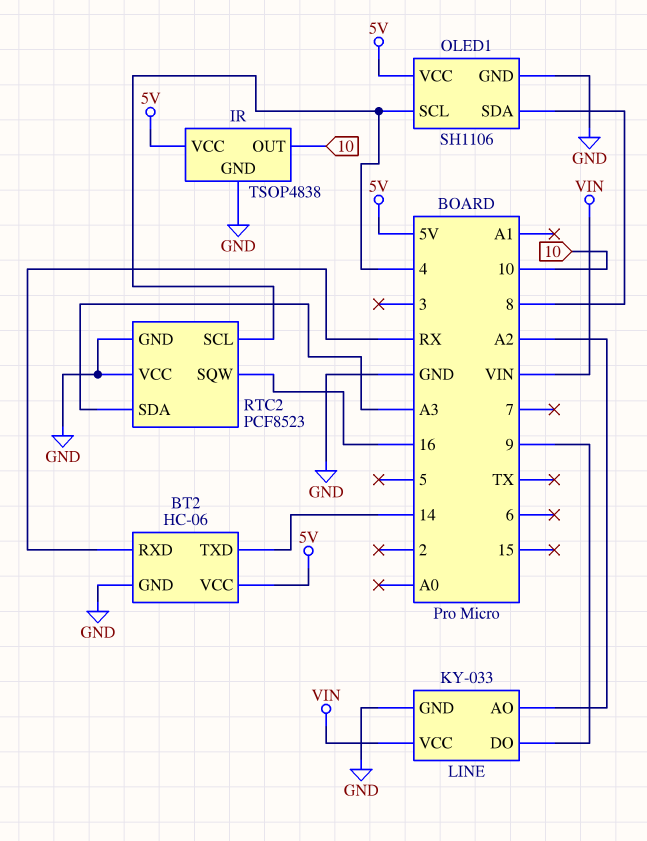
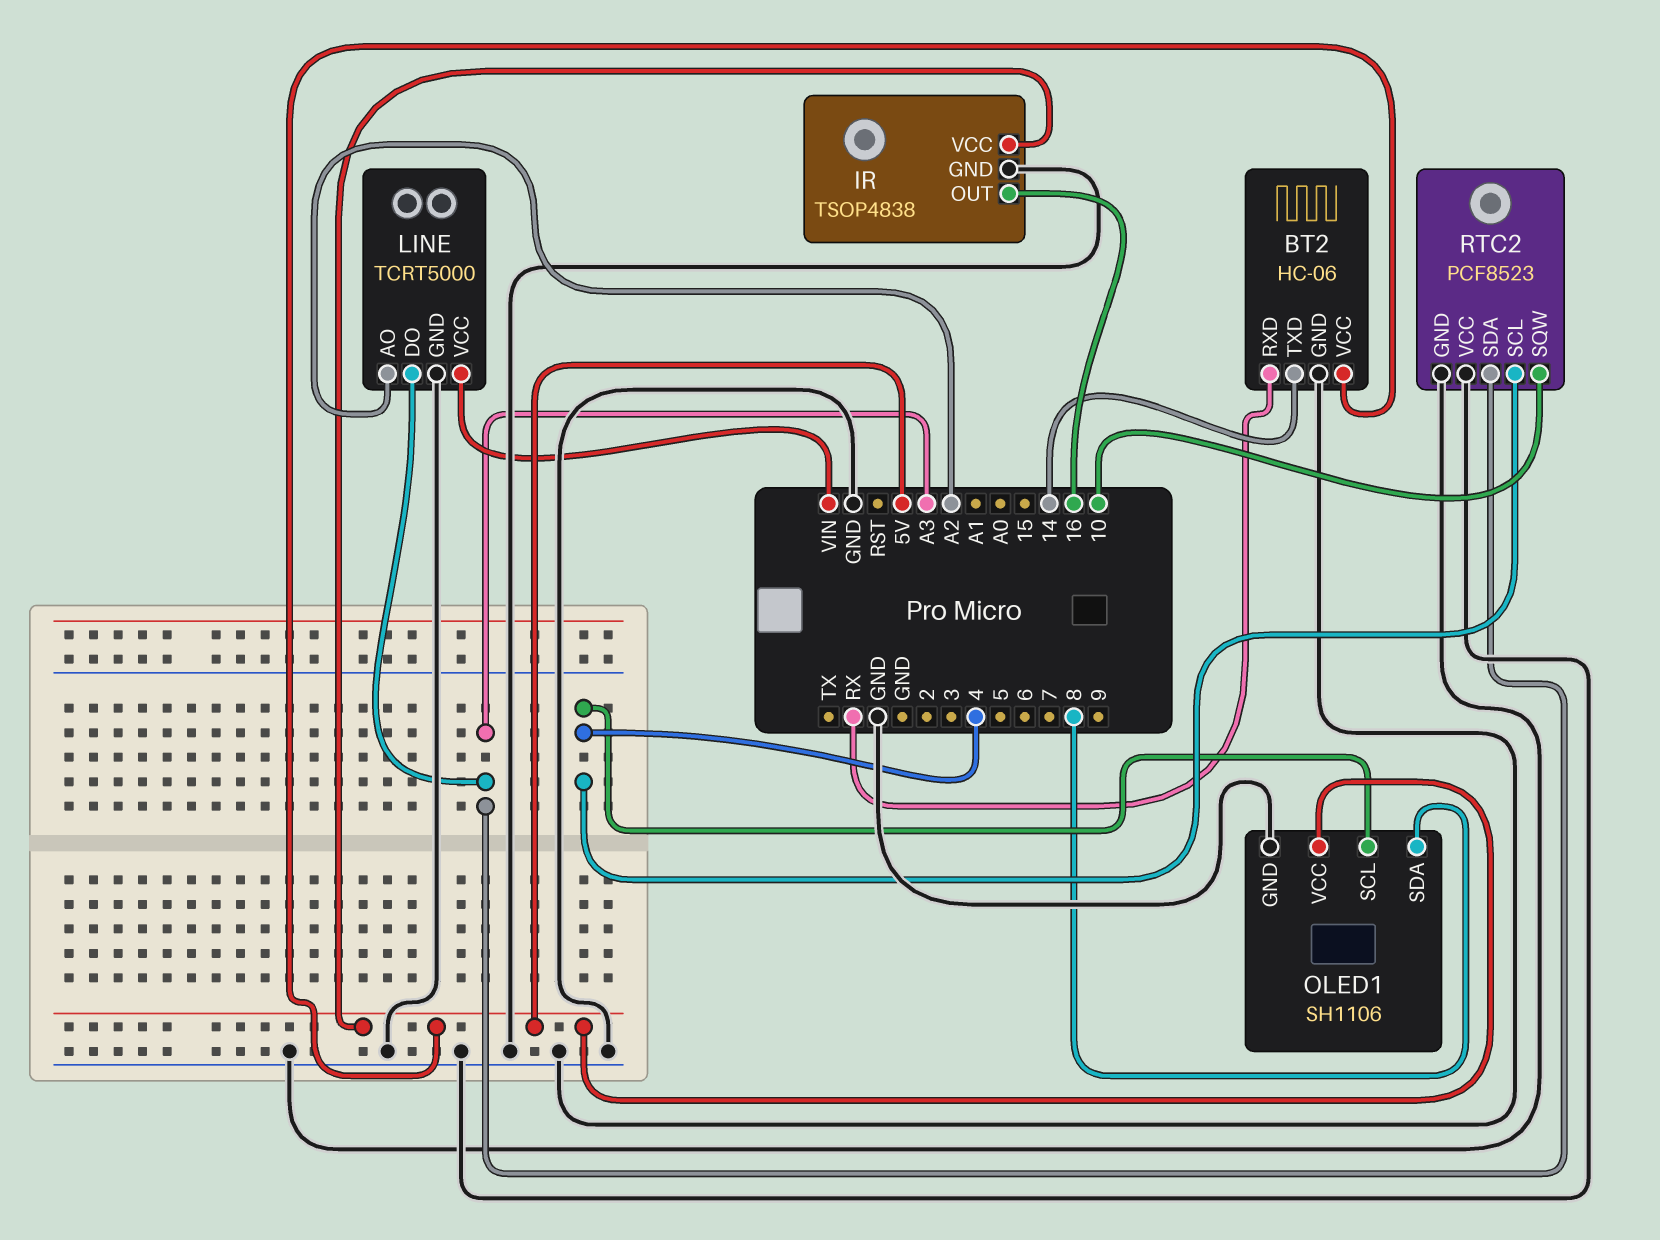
IR pin OUT: 10 -> 16
LINE: KY-033 -> TCRT5000
LINE pin DO: 9 -> A3
RTC2 pin SQW: 16 -> 10

